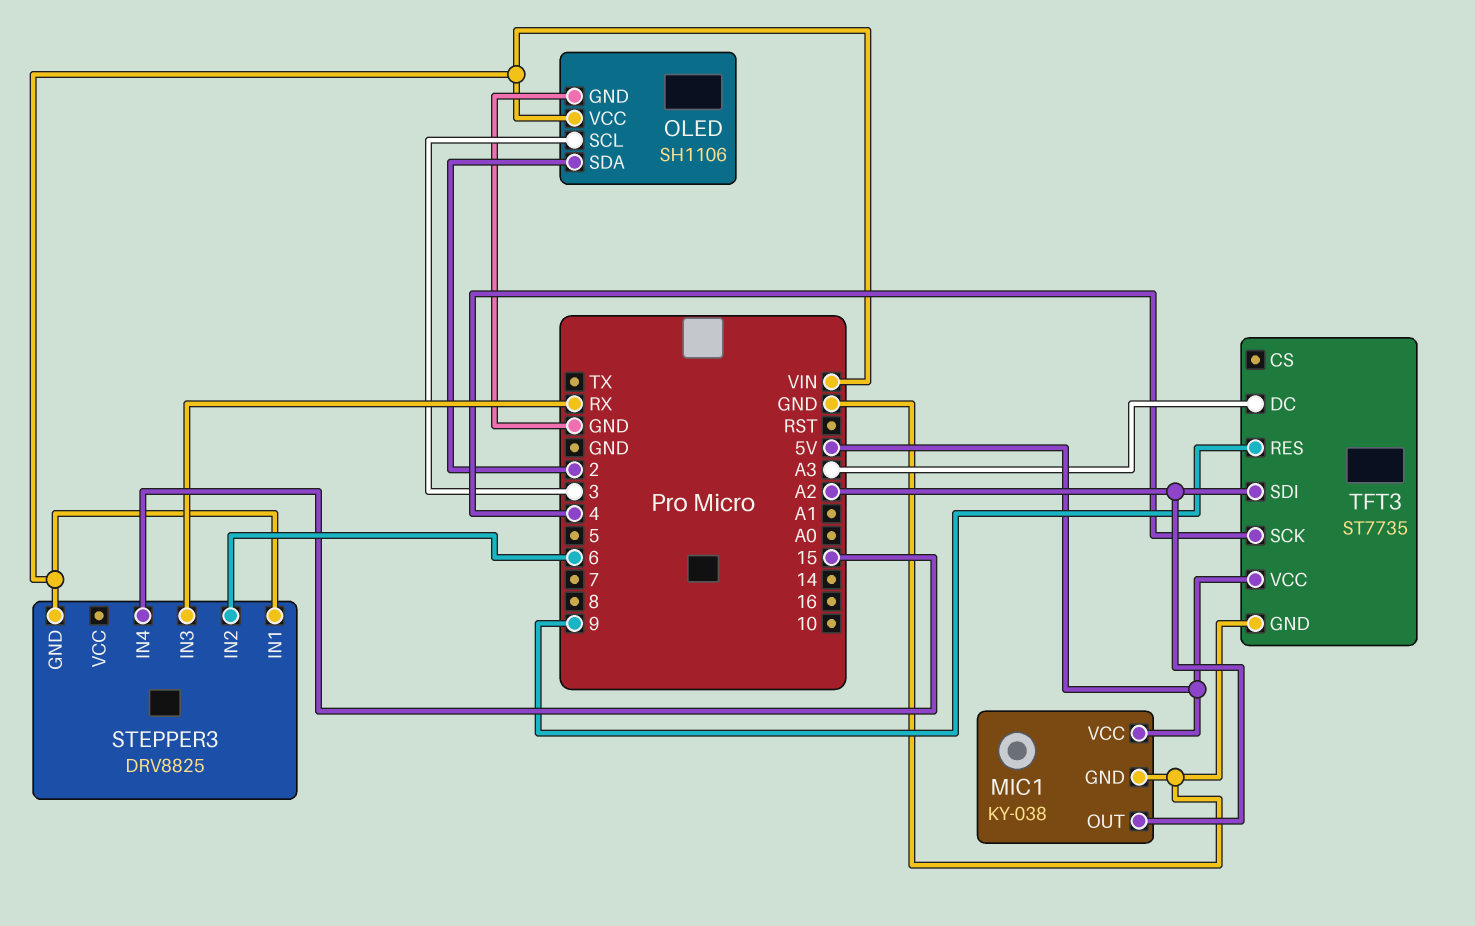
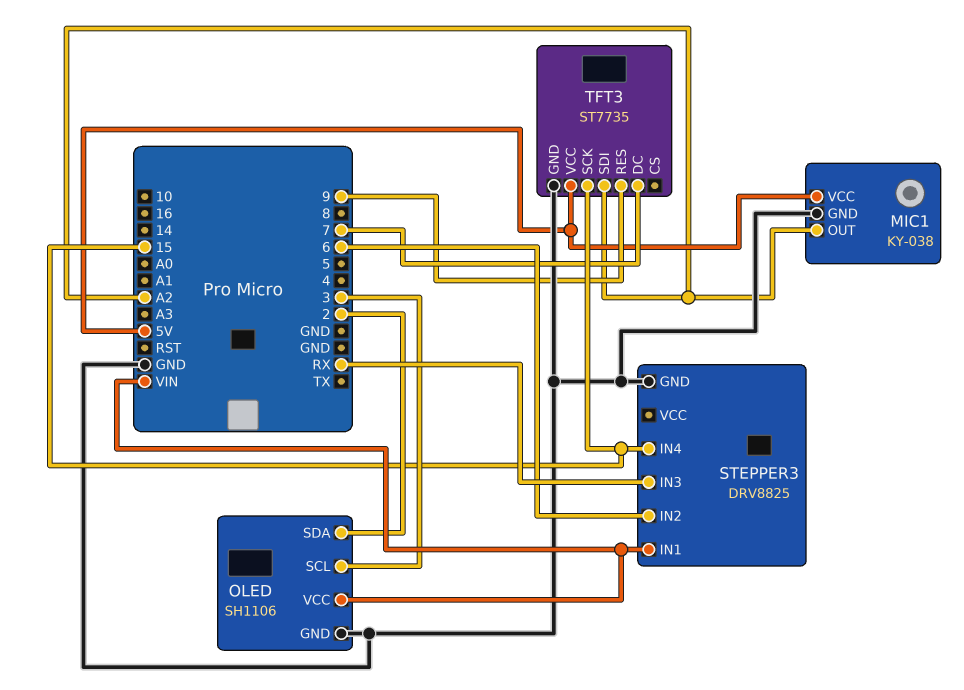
STEPPER3 pin GND: VIN -> GND
TFT3 pin DC: A3 -> 7
TFT3 pin SCK: 4 -> 15

